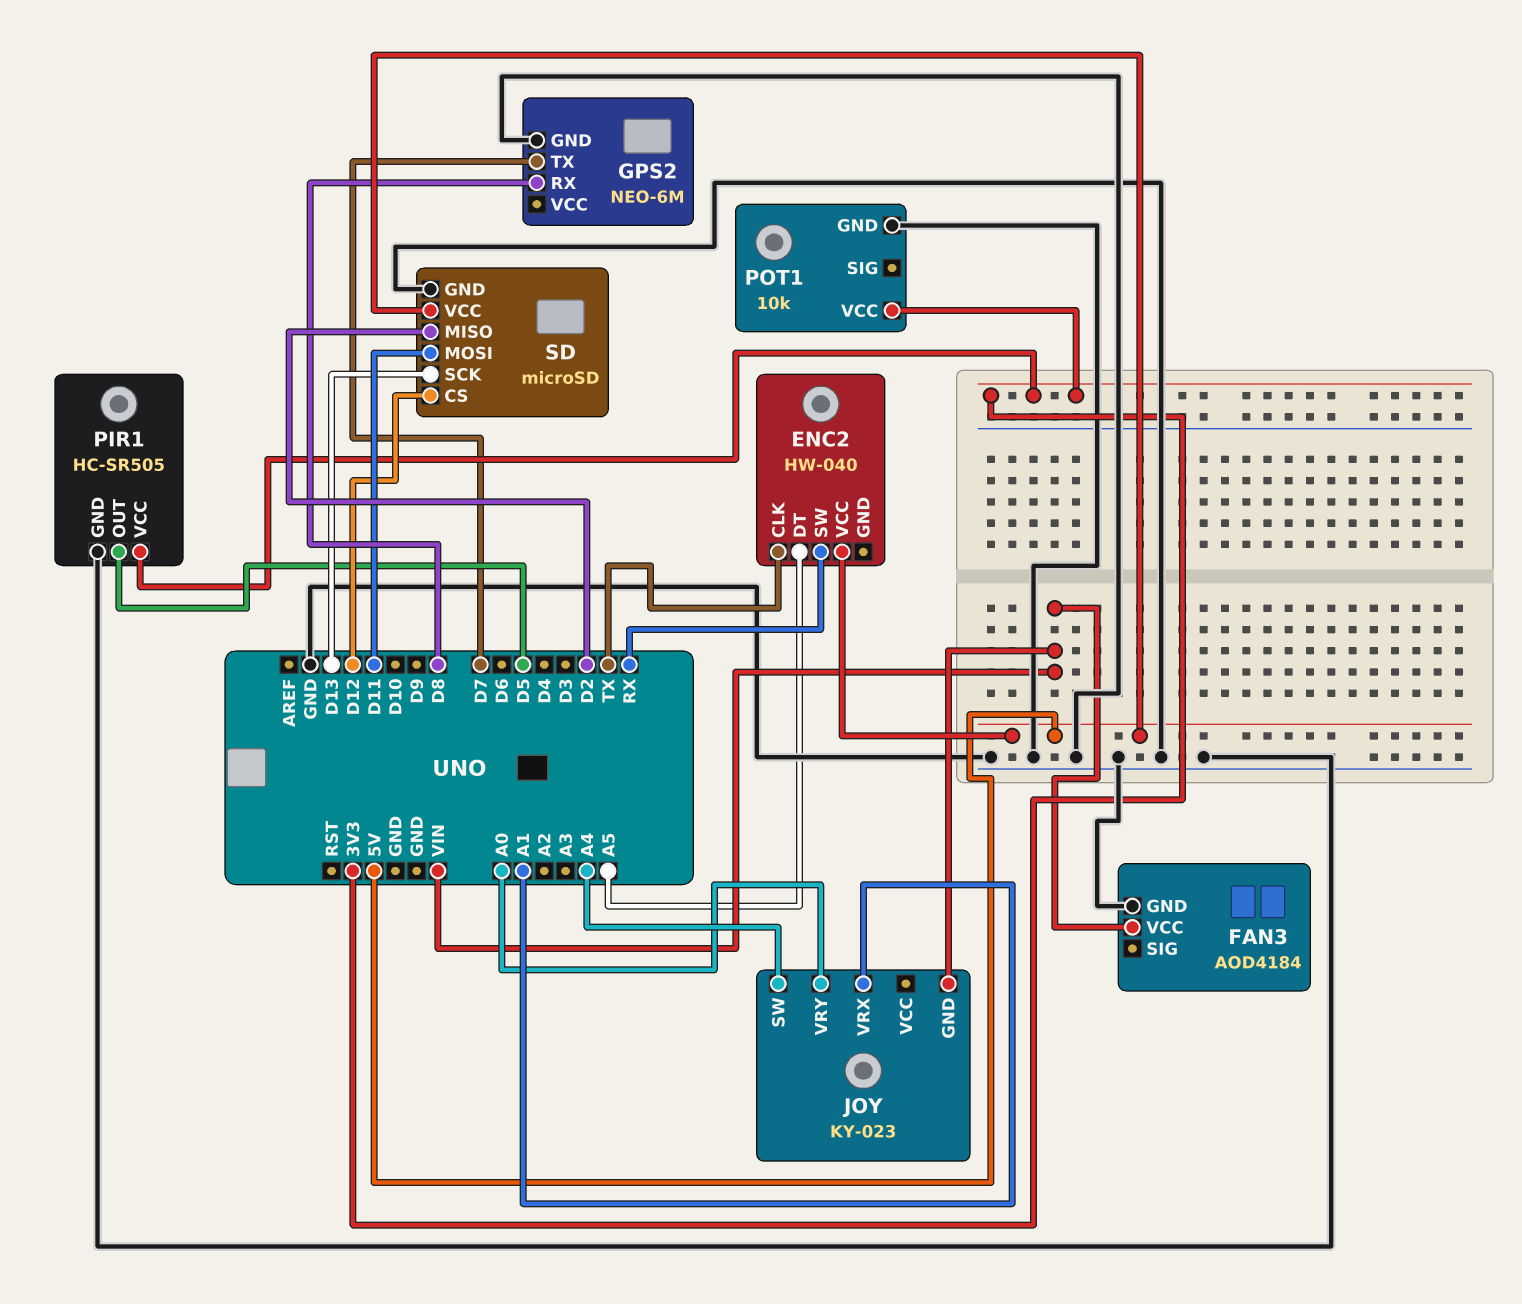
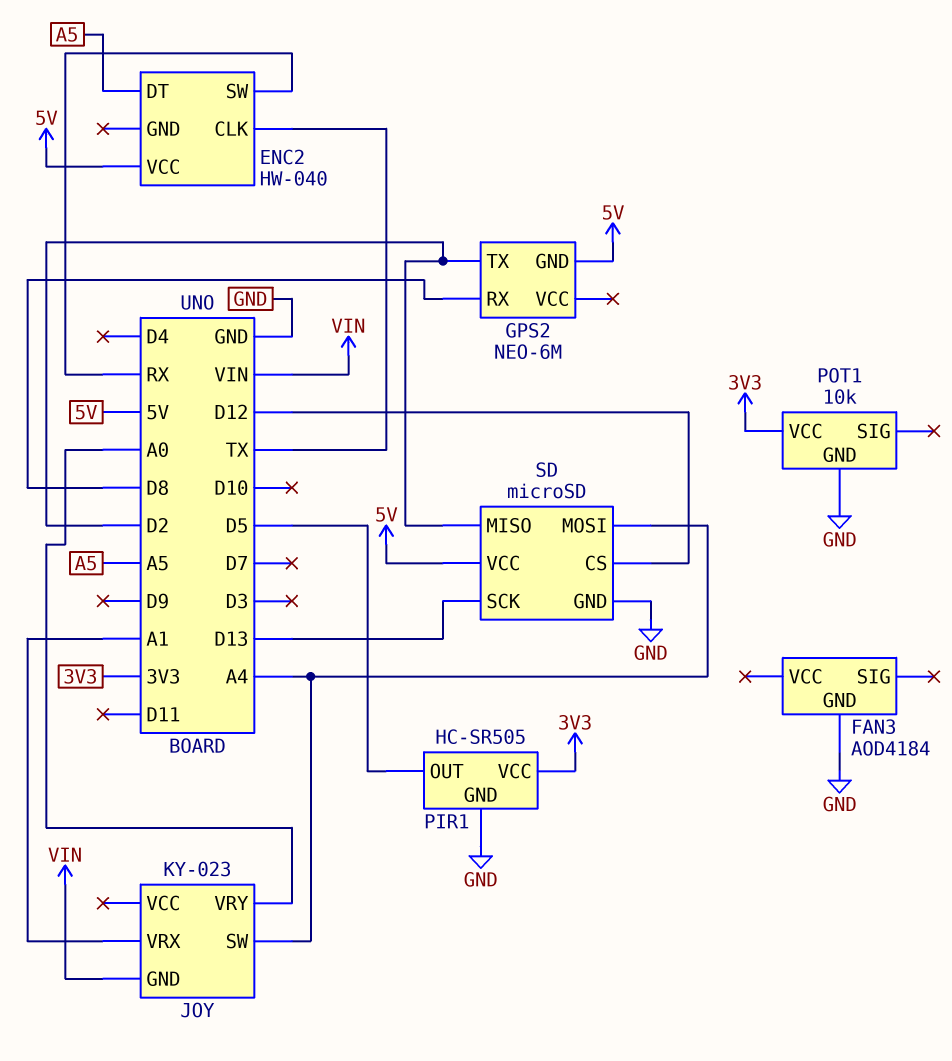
FAN3 pin VCC: VIN -> none
GPS2 pin GND: GND -> 5V
GPS2 pin TX: D7 -> D2
SD pin MOSI: D11 -> A4

